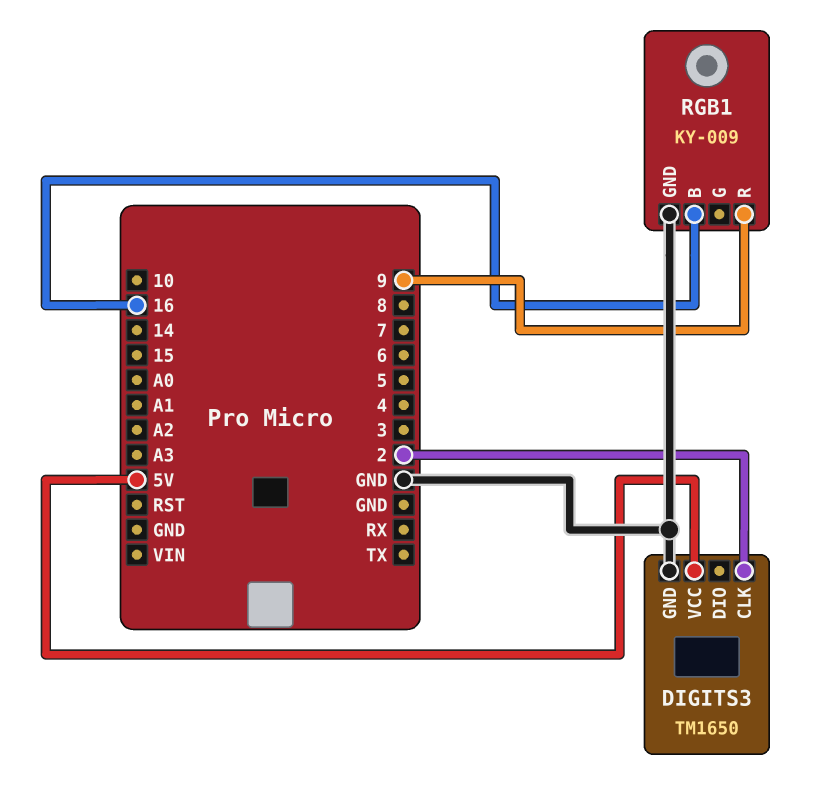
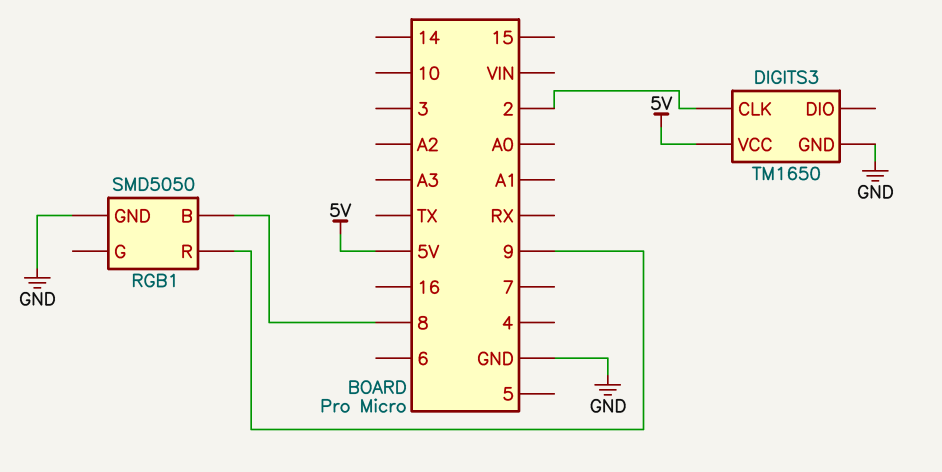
RGB1: KY-009 -> SMD5050
RGB1 pin B: 16 -> 8

